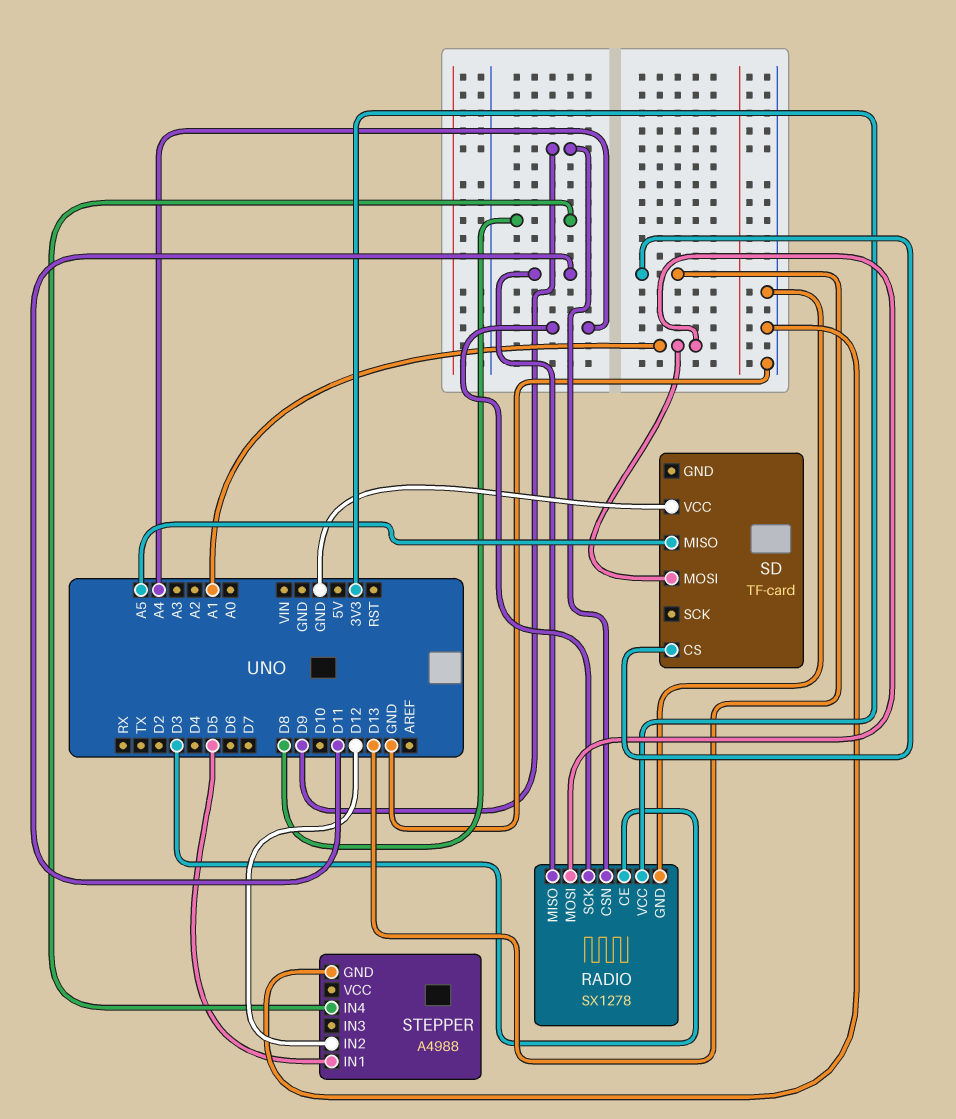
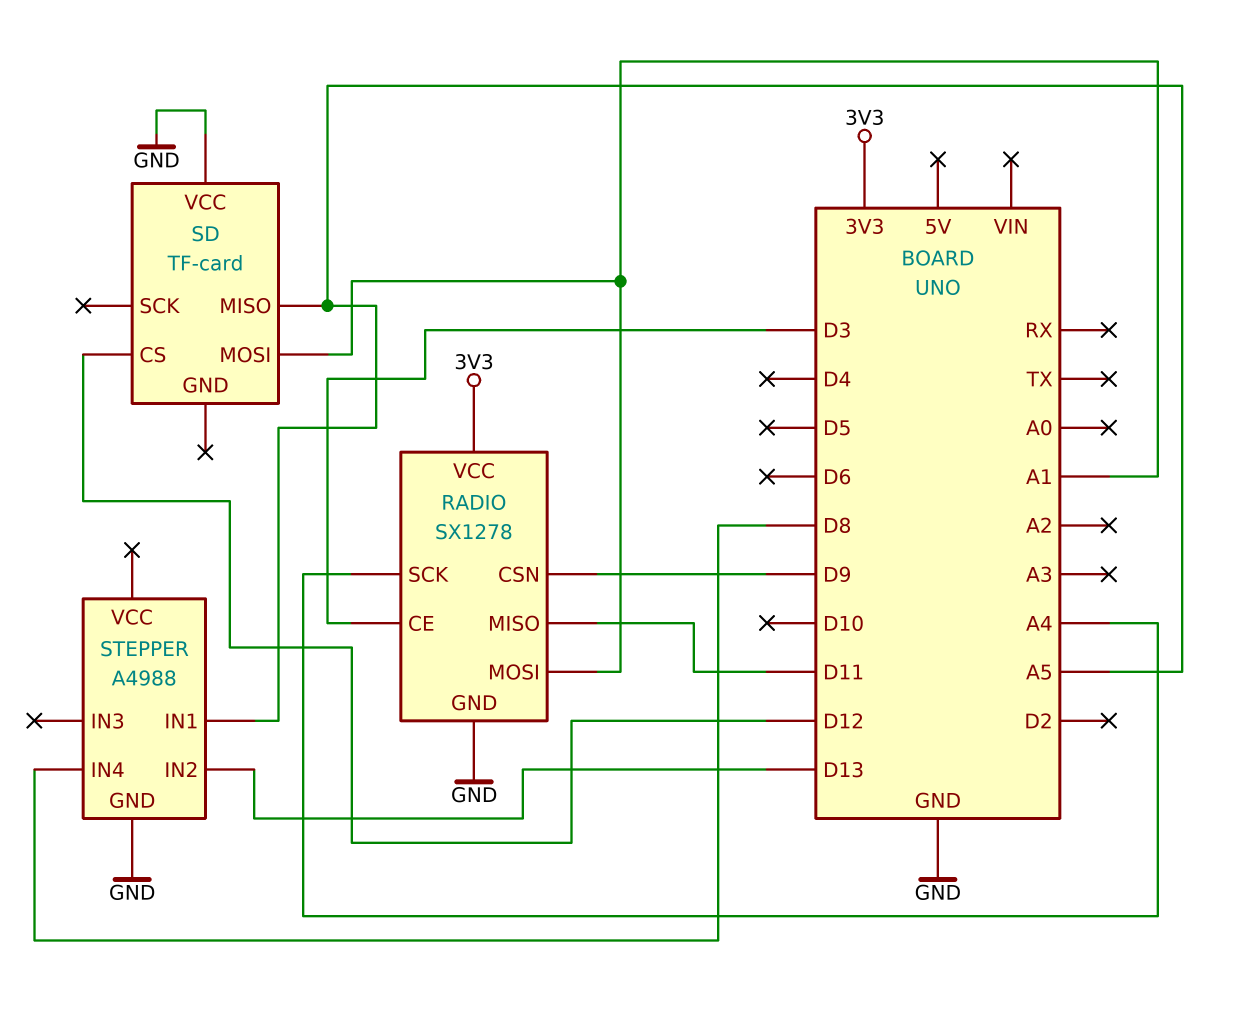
SD pin CS: D13 -> D12
STEPPER pin IN1: D5 -> A5
STEPPER pin IN2: D12 -> D13

